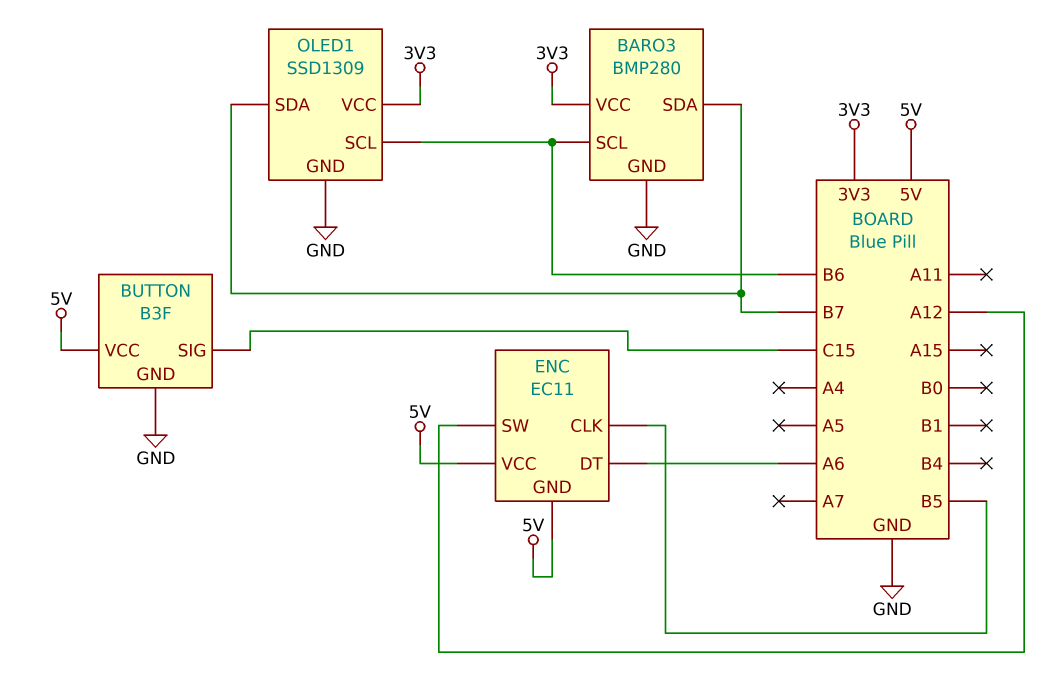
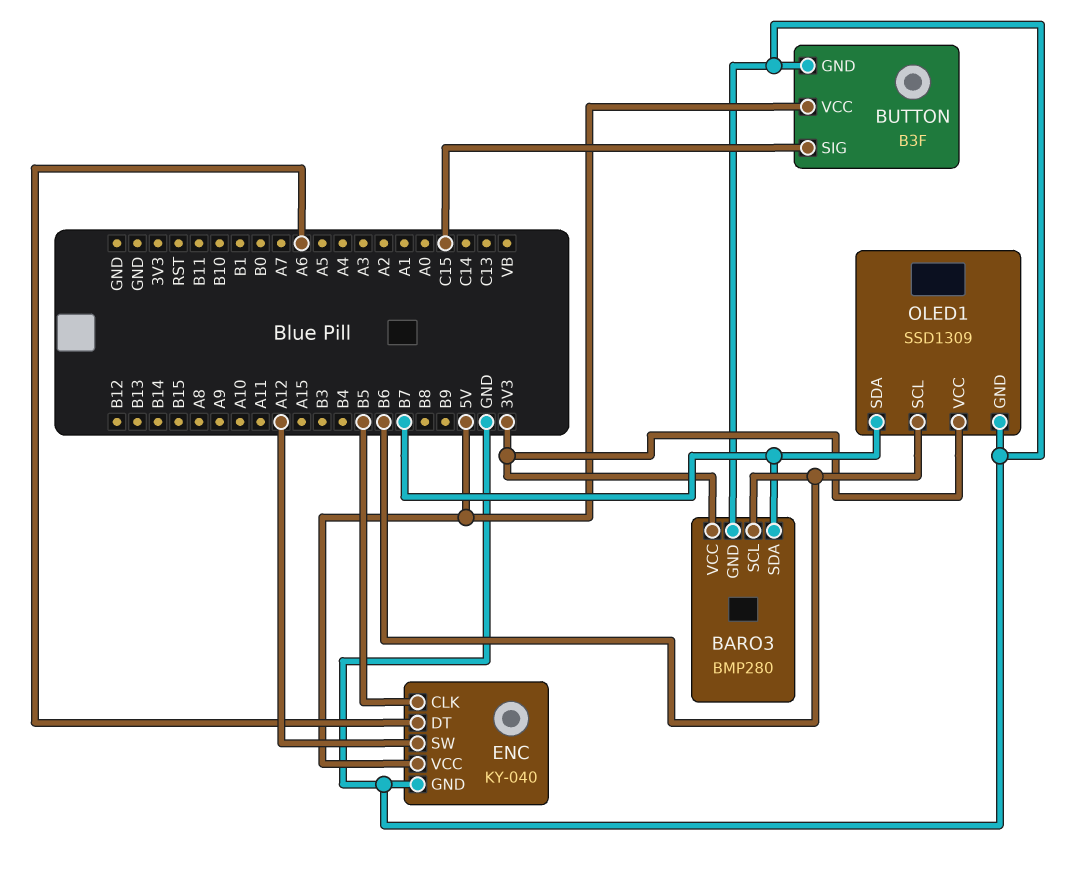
ENC: EC11 -> KY-040
ENC pin GND: 5V -> GND

